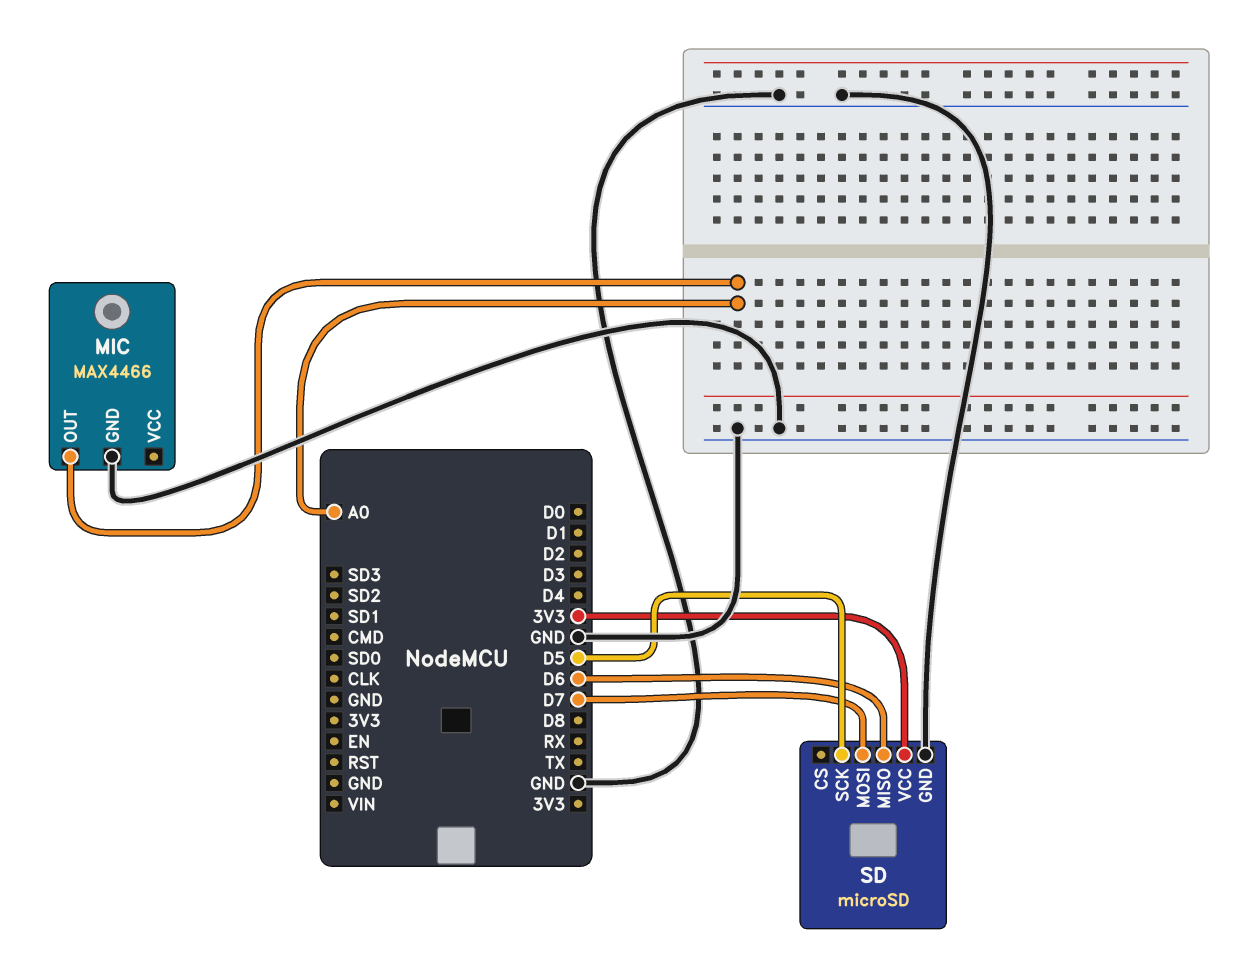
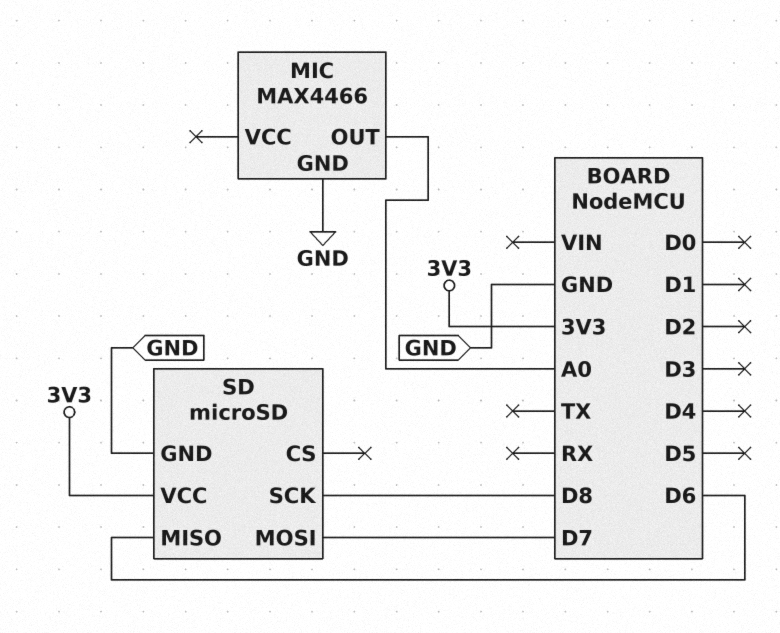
SD pin SCK: D5 -> D8

